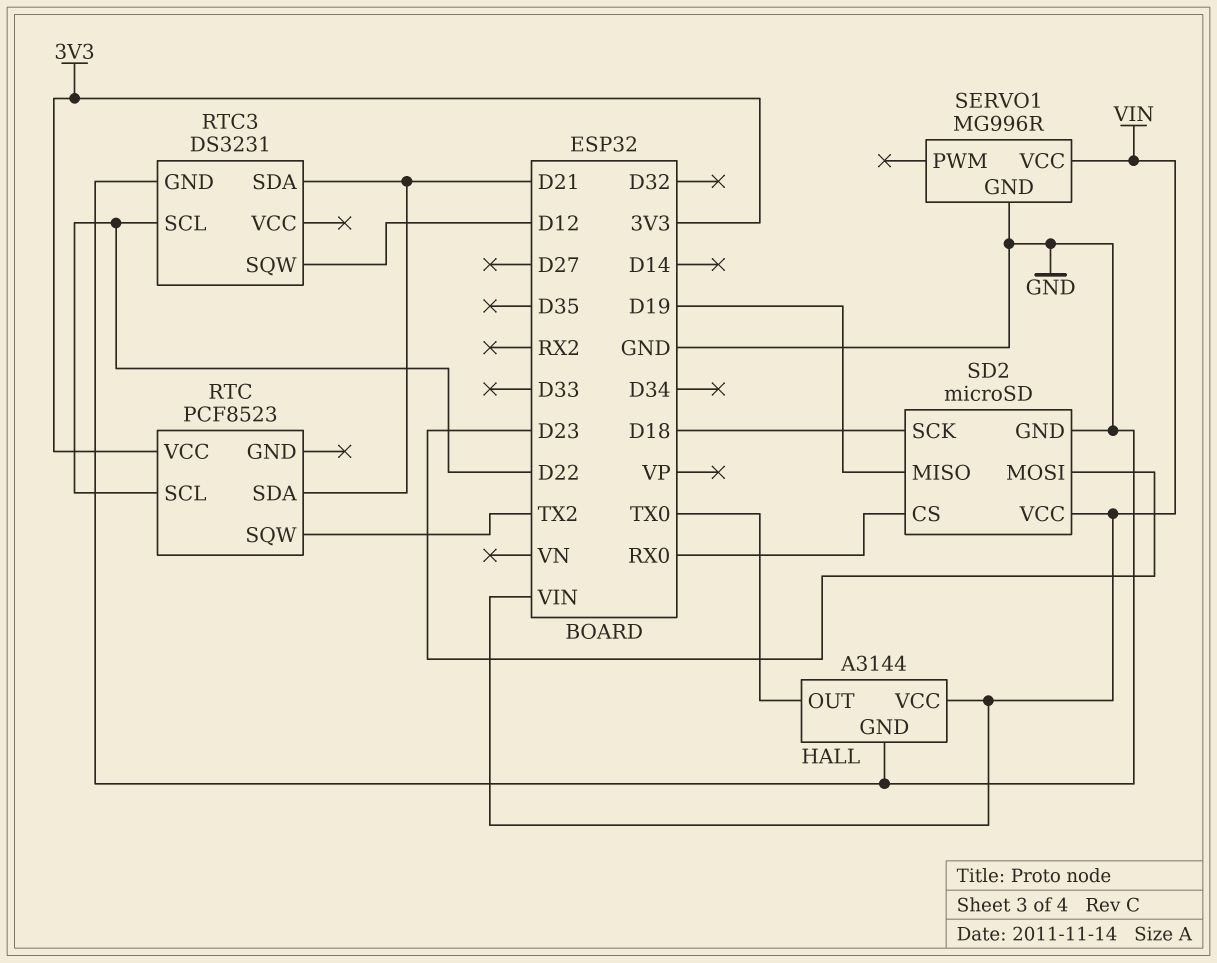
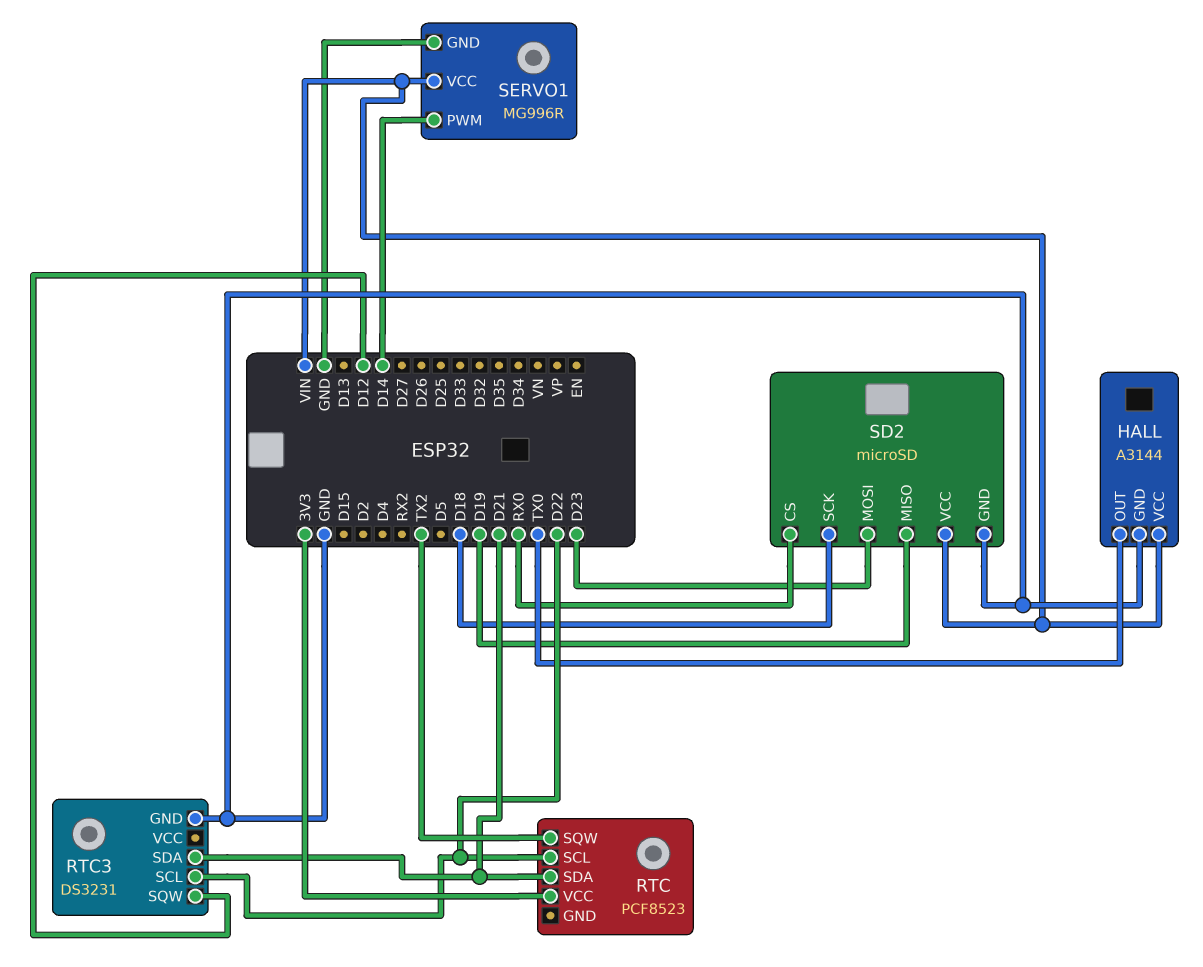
SERVO1 pin PWM: none -> D14

